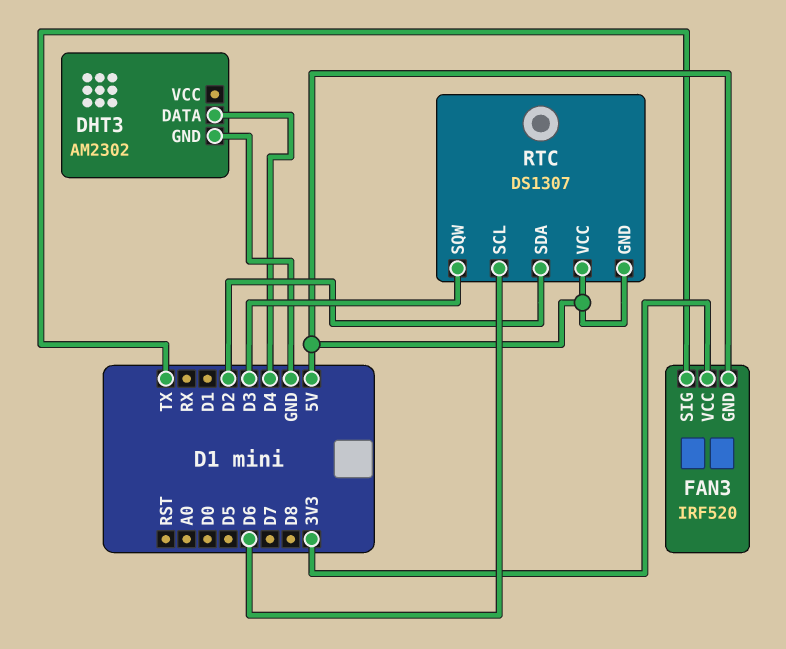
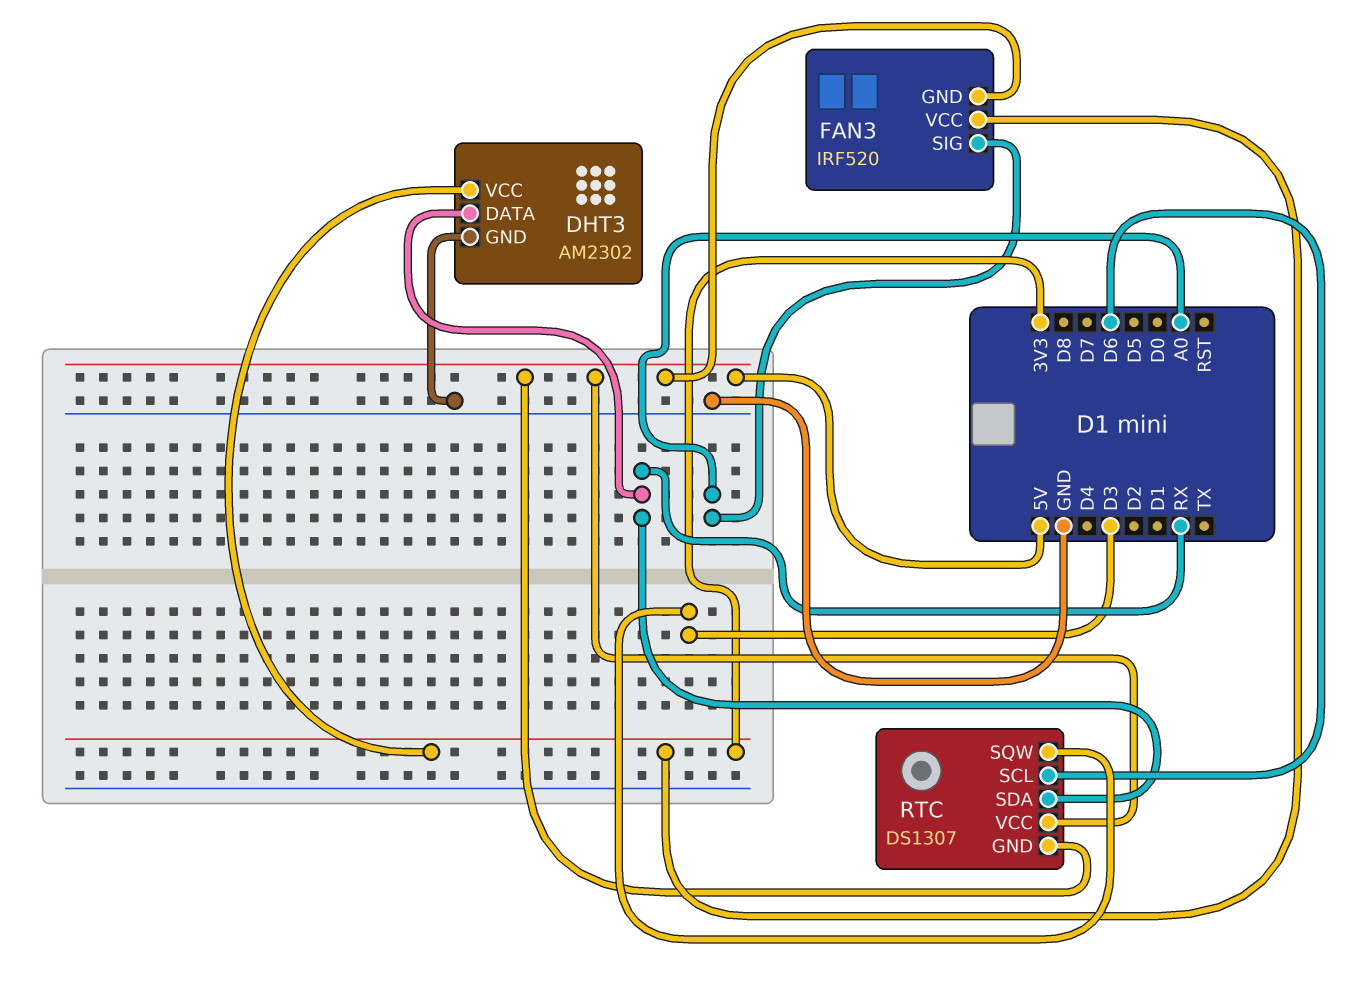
DHT3 pin DATA: D4 -> RX
DHT3 pin VCC: none -> 3V3
FAN3 pin SIG: TX -> A0
RTC pin SDA: D2 -> RX

